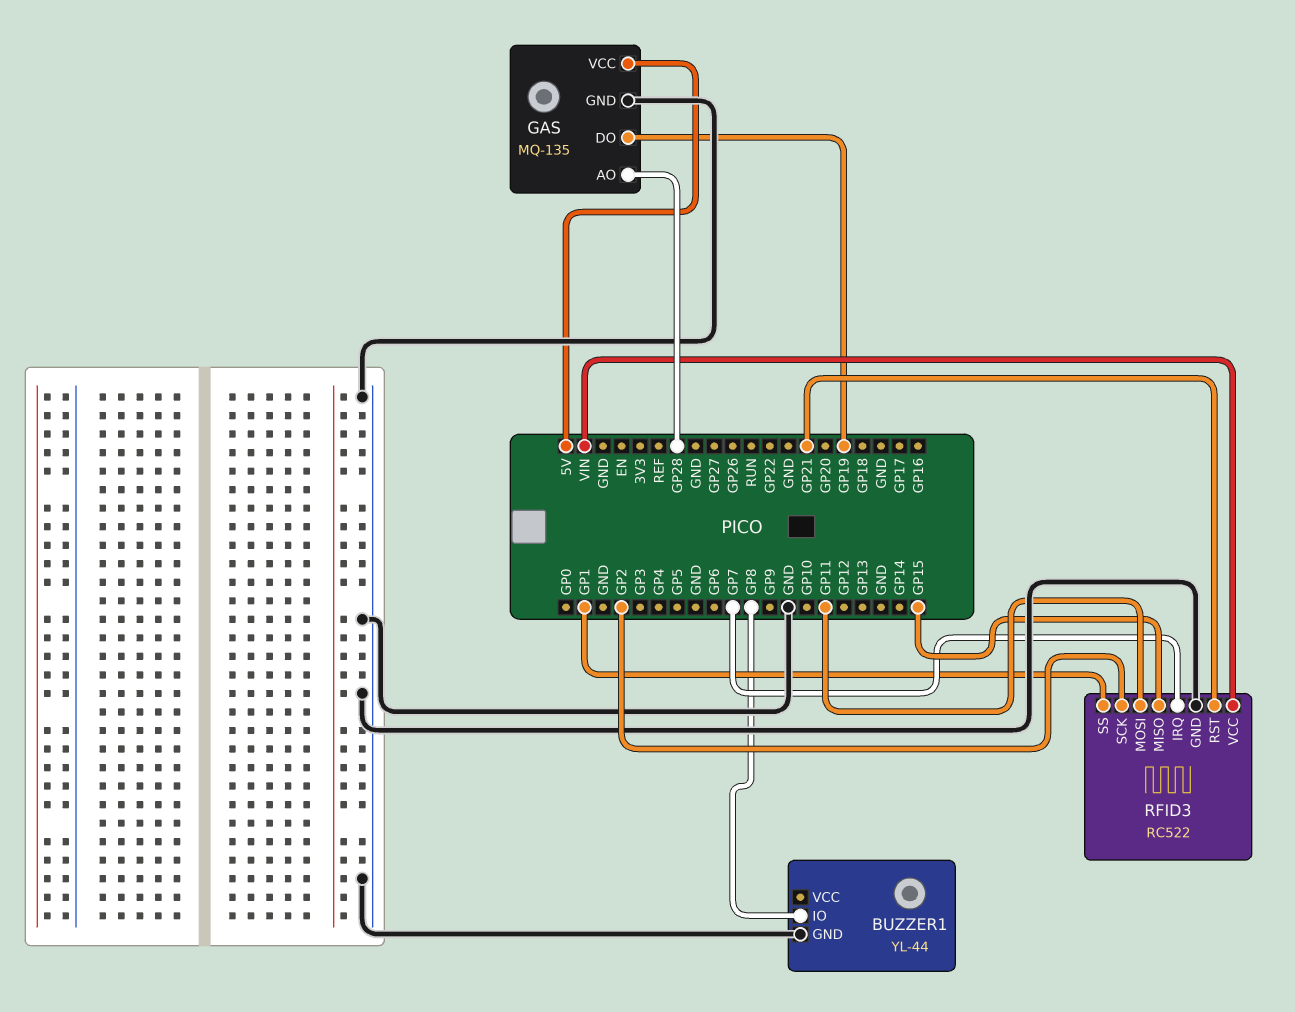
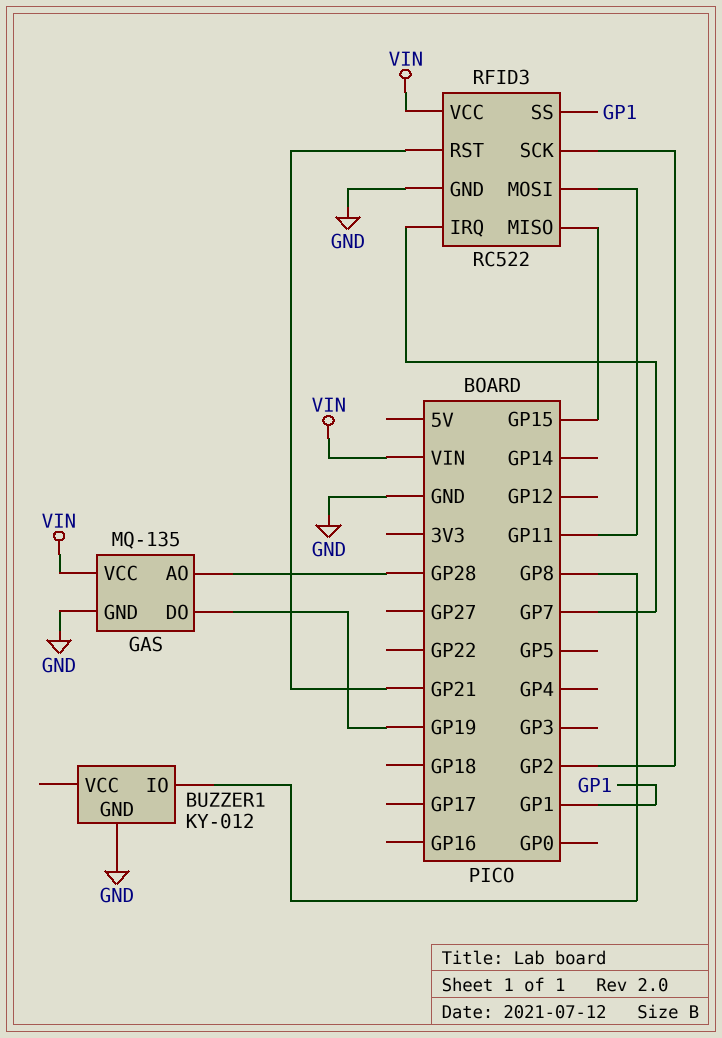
BUZZER1: YL-44 -> KY-012
GAS pin VCC: 5V -> VIN

